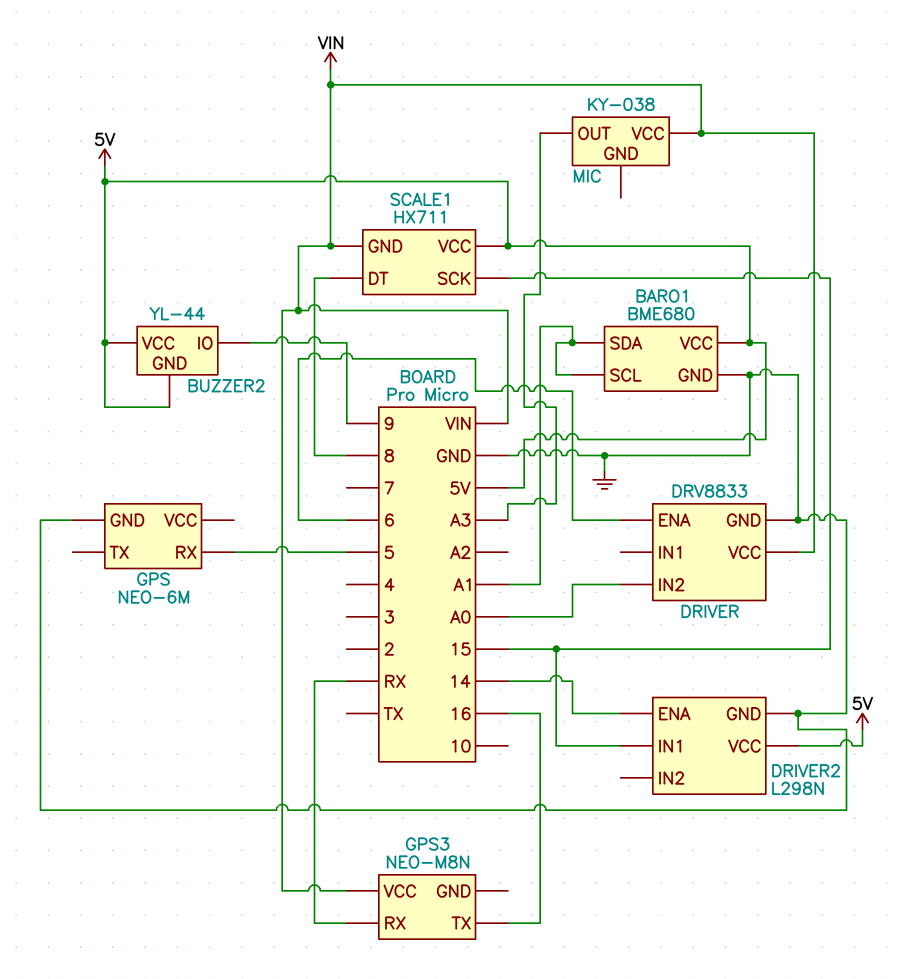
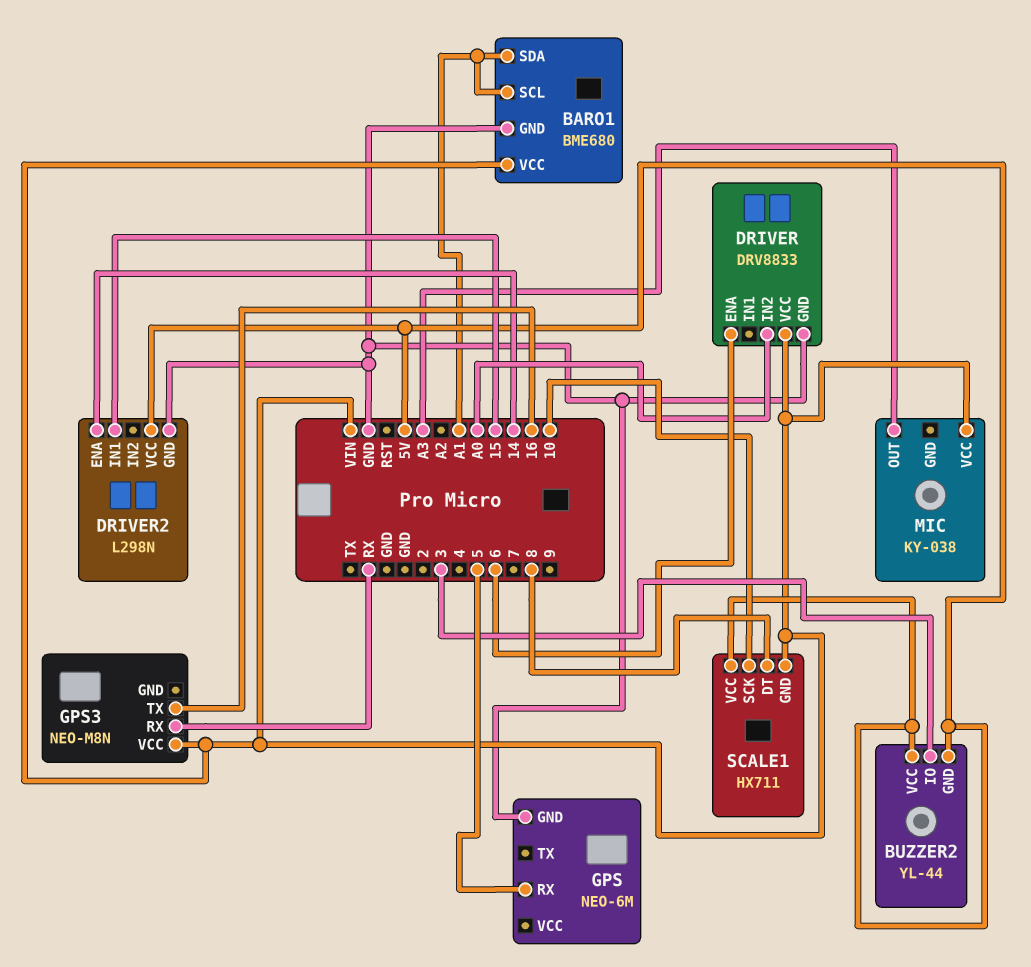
BARO1 pin VCC: 5V -> VIN
BUZZER2 pin IO: 9 -> 3
SCALE1 pin SCK: 15 -> 10

